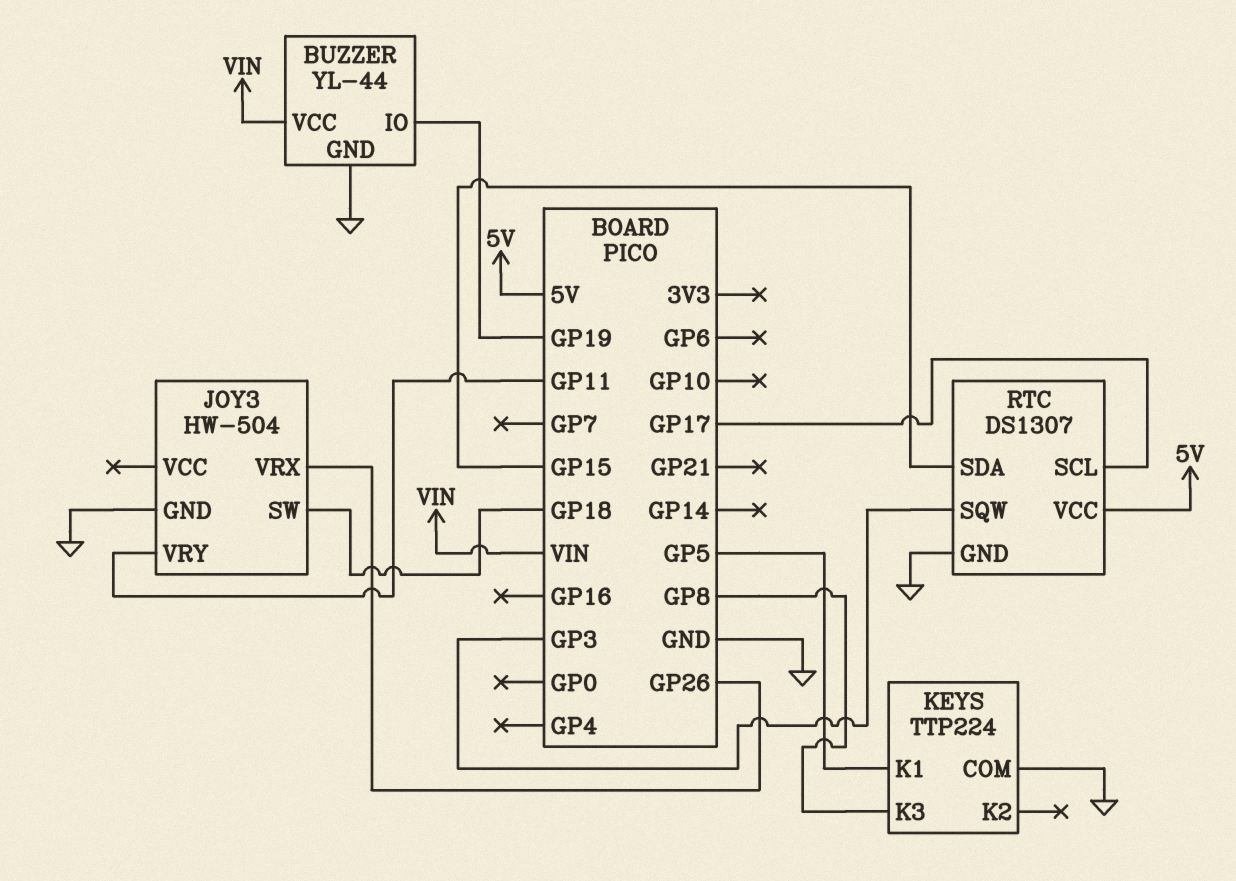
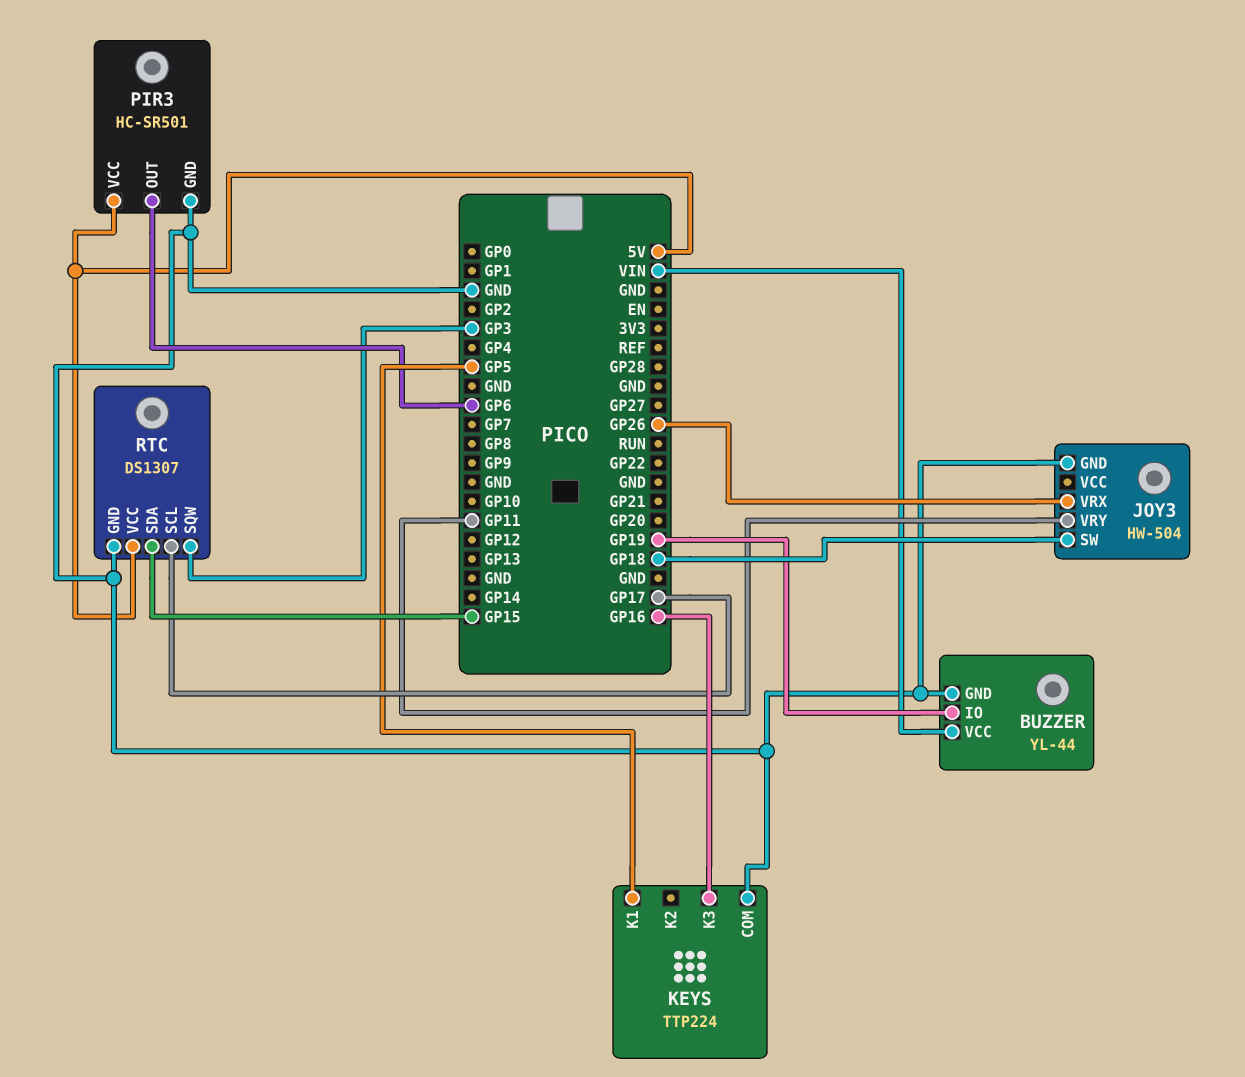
KEYS pin K3: GP8 -> GP16
PIR3: none -> HC-SR501
PIR3 pin GND: none -> GND
PIR3 pin OUT: none -> GP6
PIR3 pin VCC: none -> 5V

